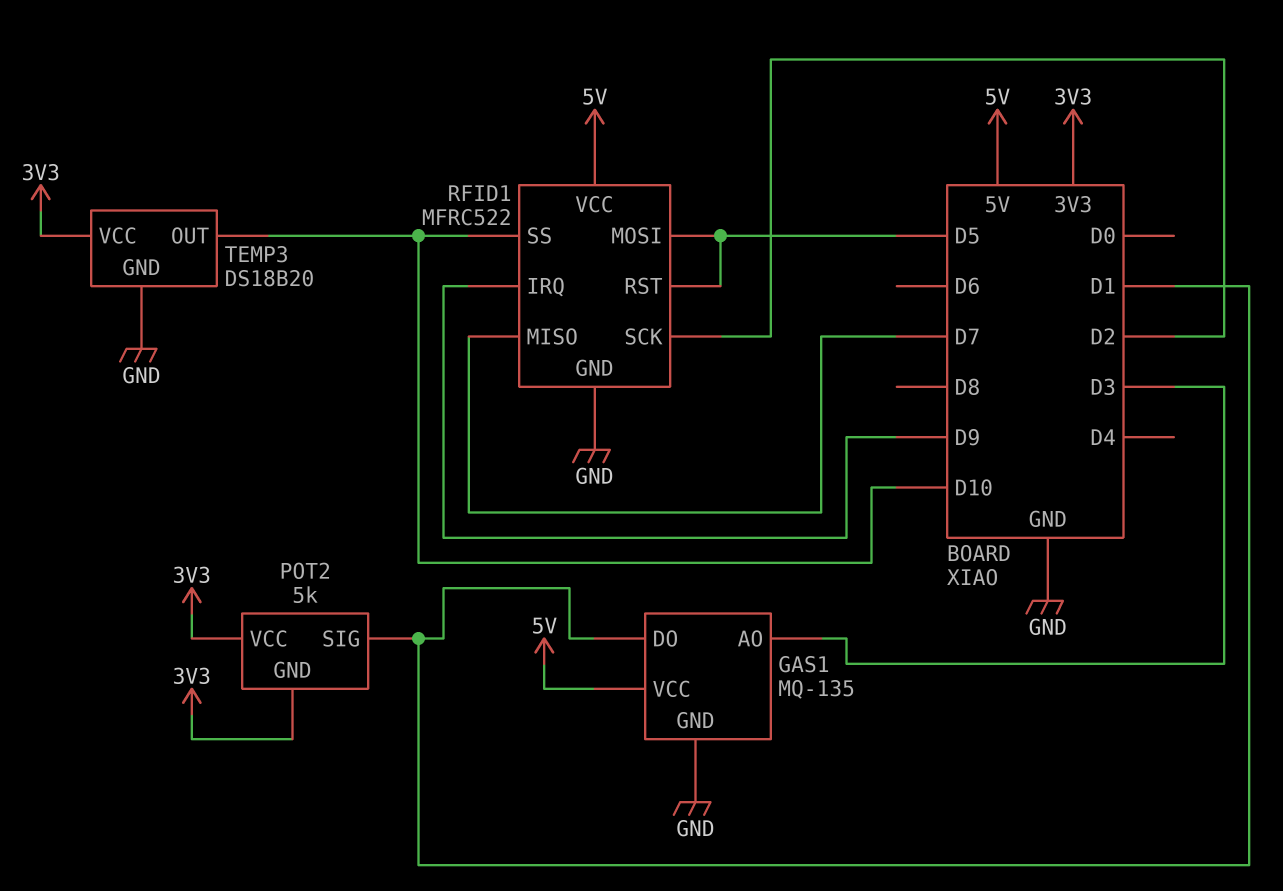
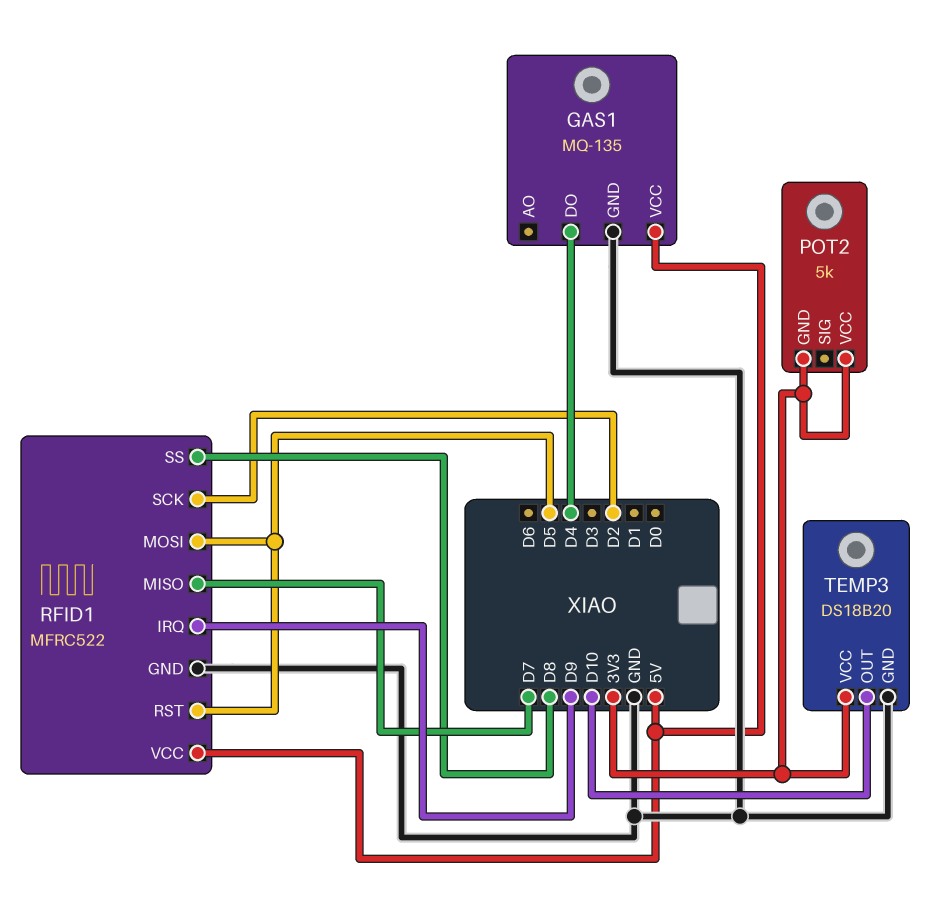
GAS1 pin AO: D3 -> none
GAS1 pin DO: D1 -> D4
POT2 pin SIG: D1 -> none
RFID1 pin SS: D10 -> D8

